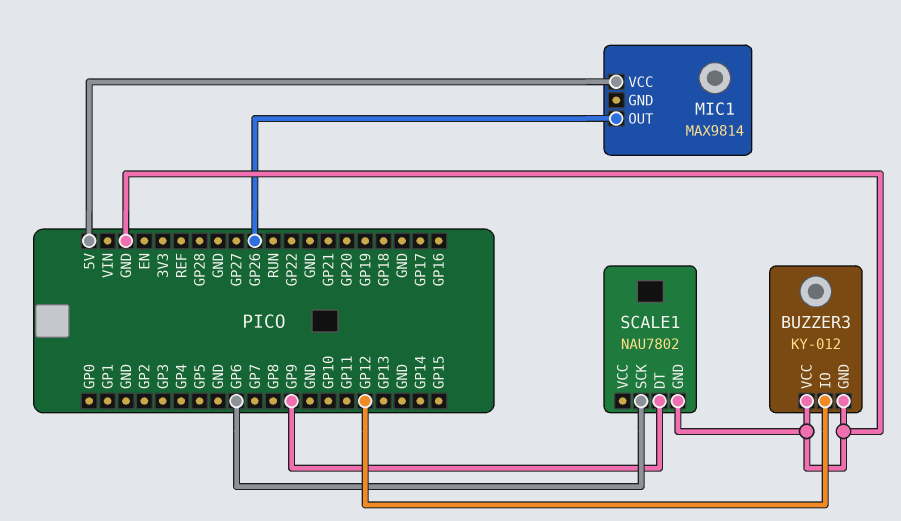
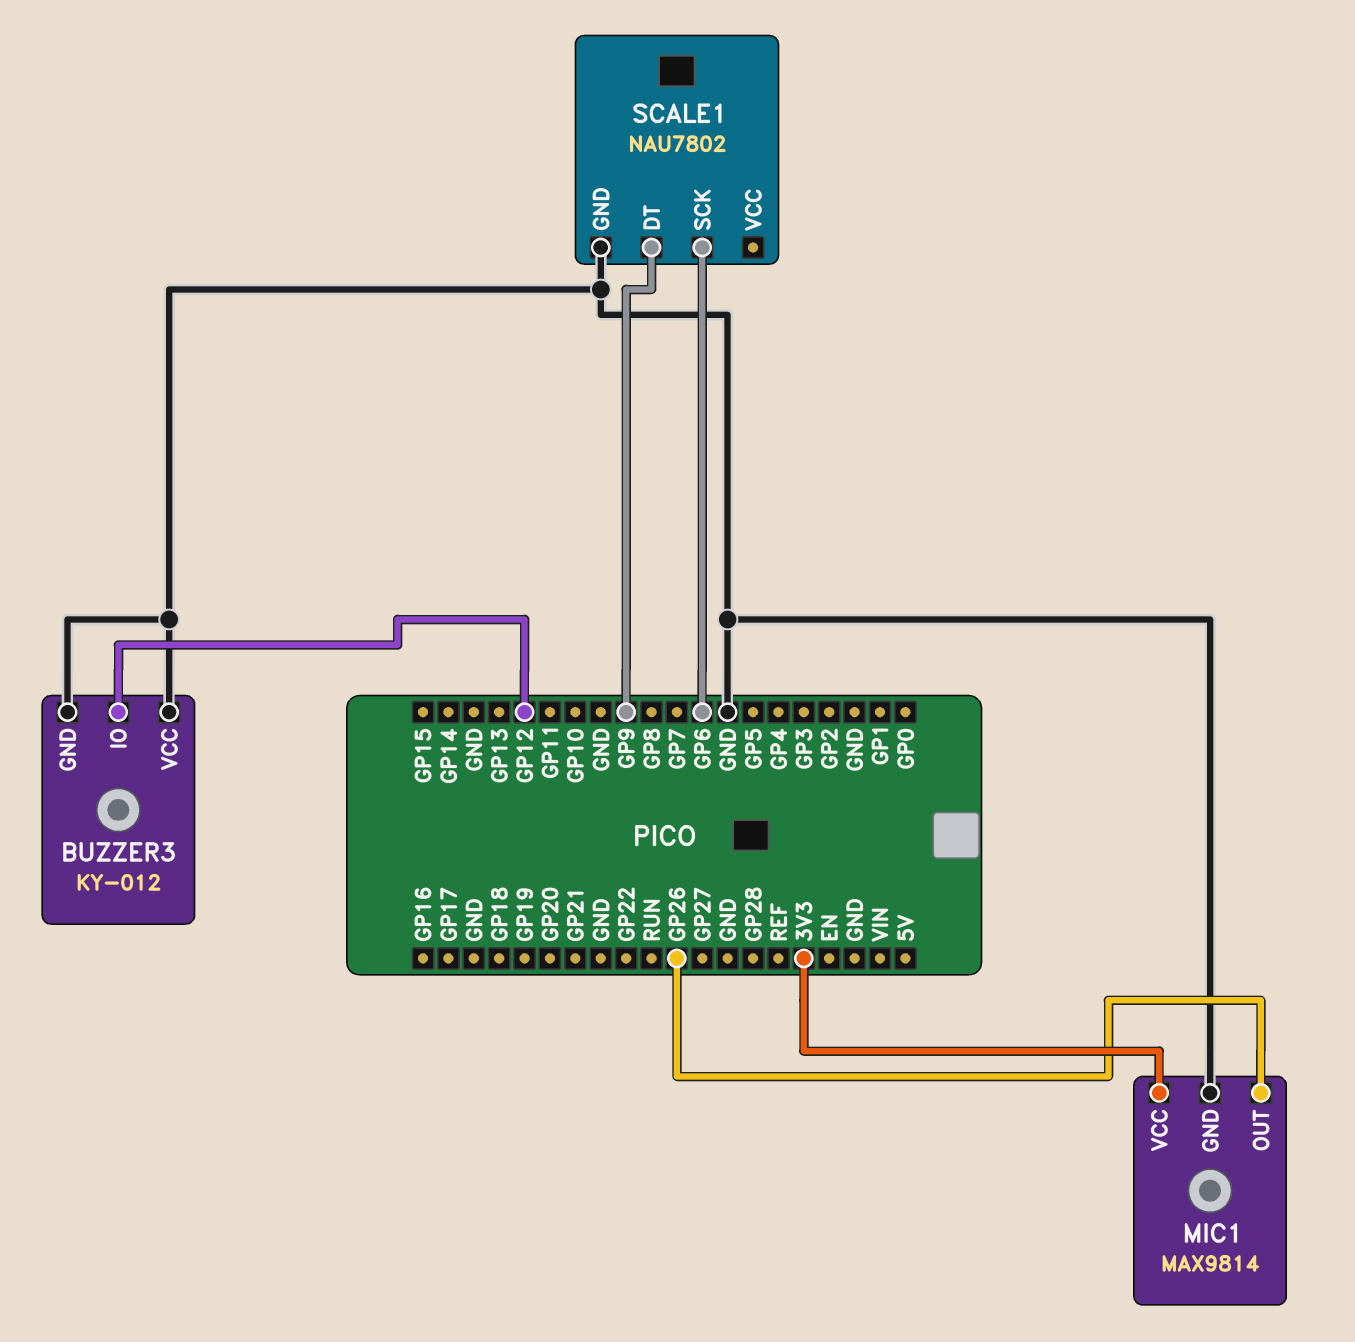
MIC1 pin GND: none -> GND
MIC1 pin VCC: 5V -> 3V3

